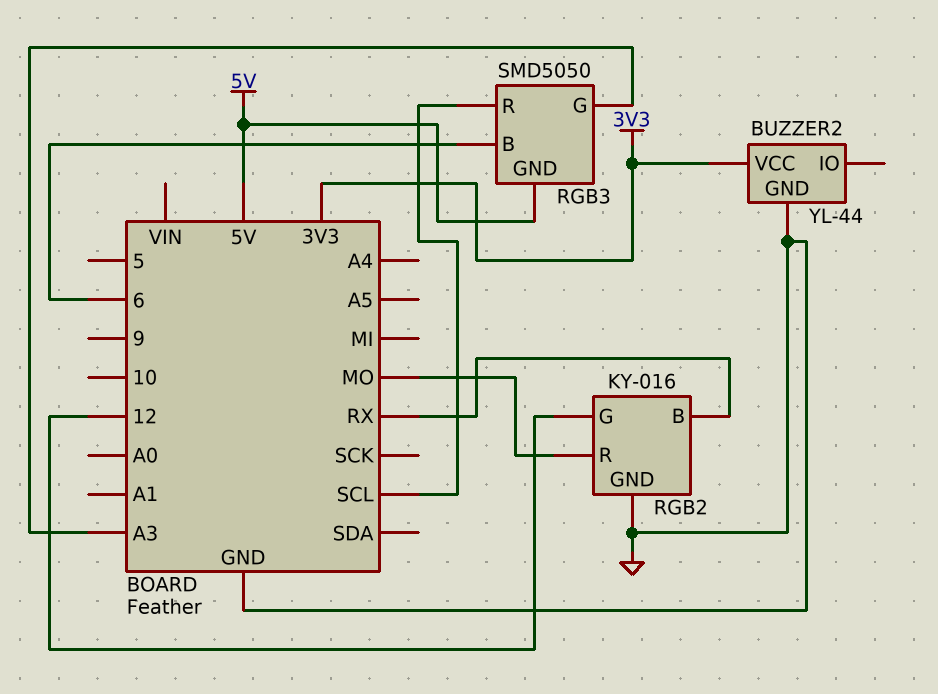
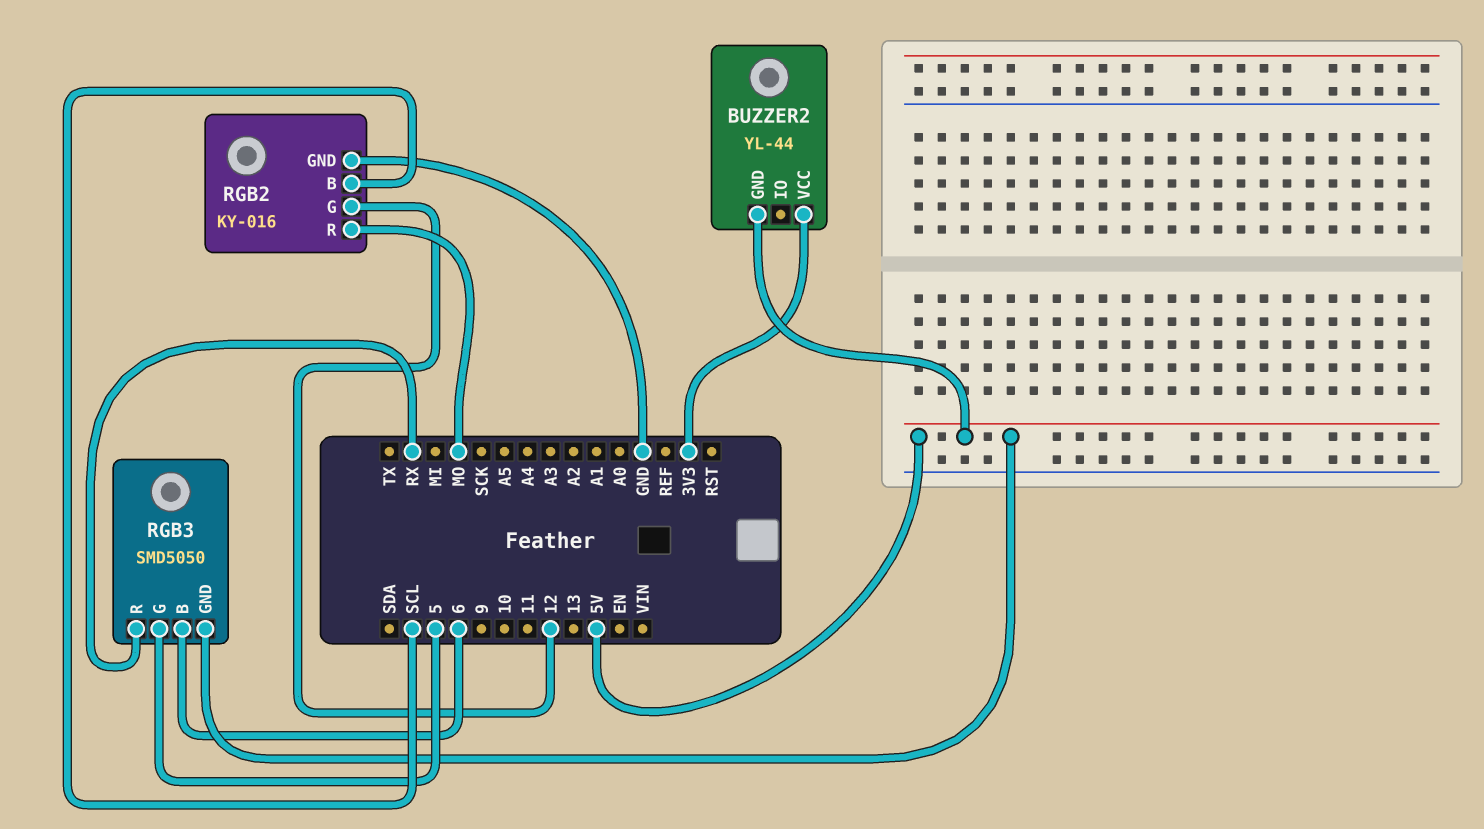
BUZZER2 pin GND: GND -> 5V
RGB2 pin B: RX -> SCL
RGB3 pin G: A3 -> 5
RGB3 pin R: SCL -> RX

